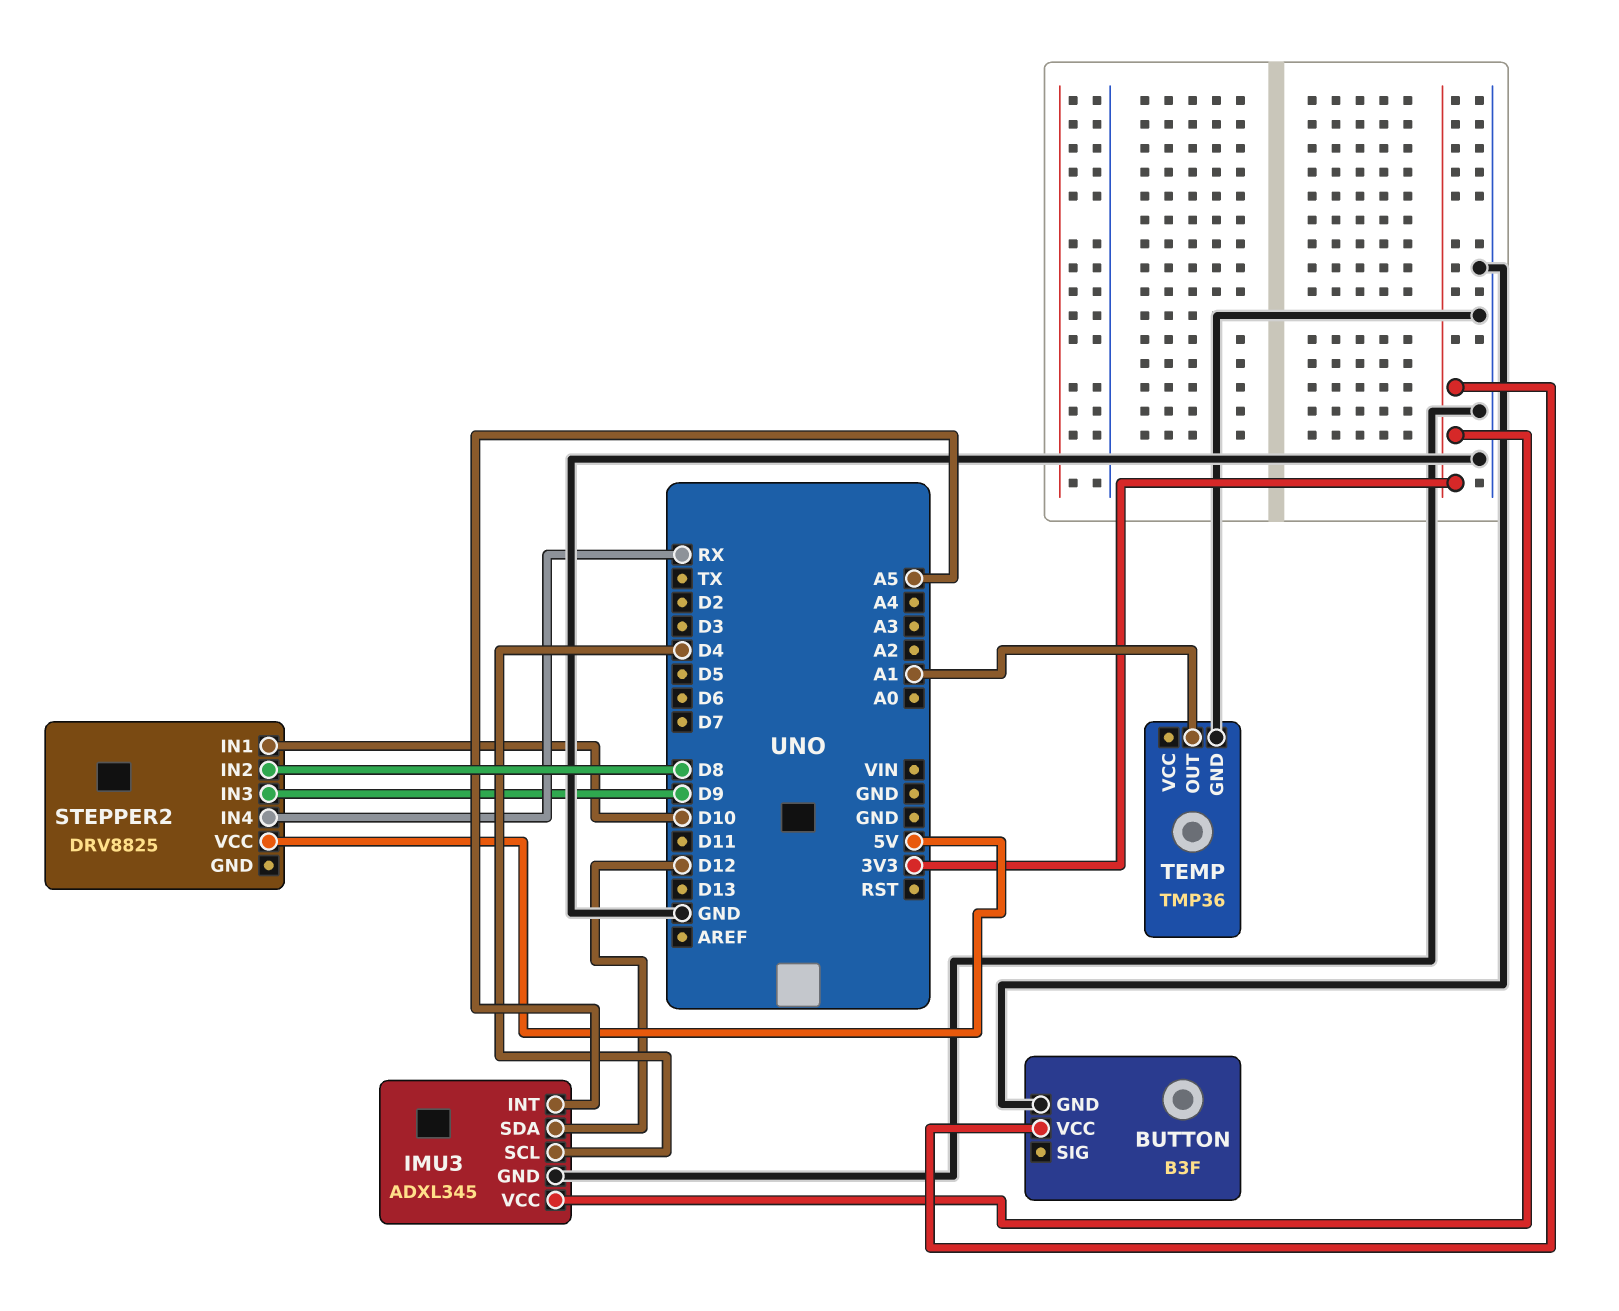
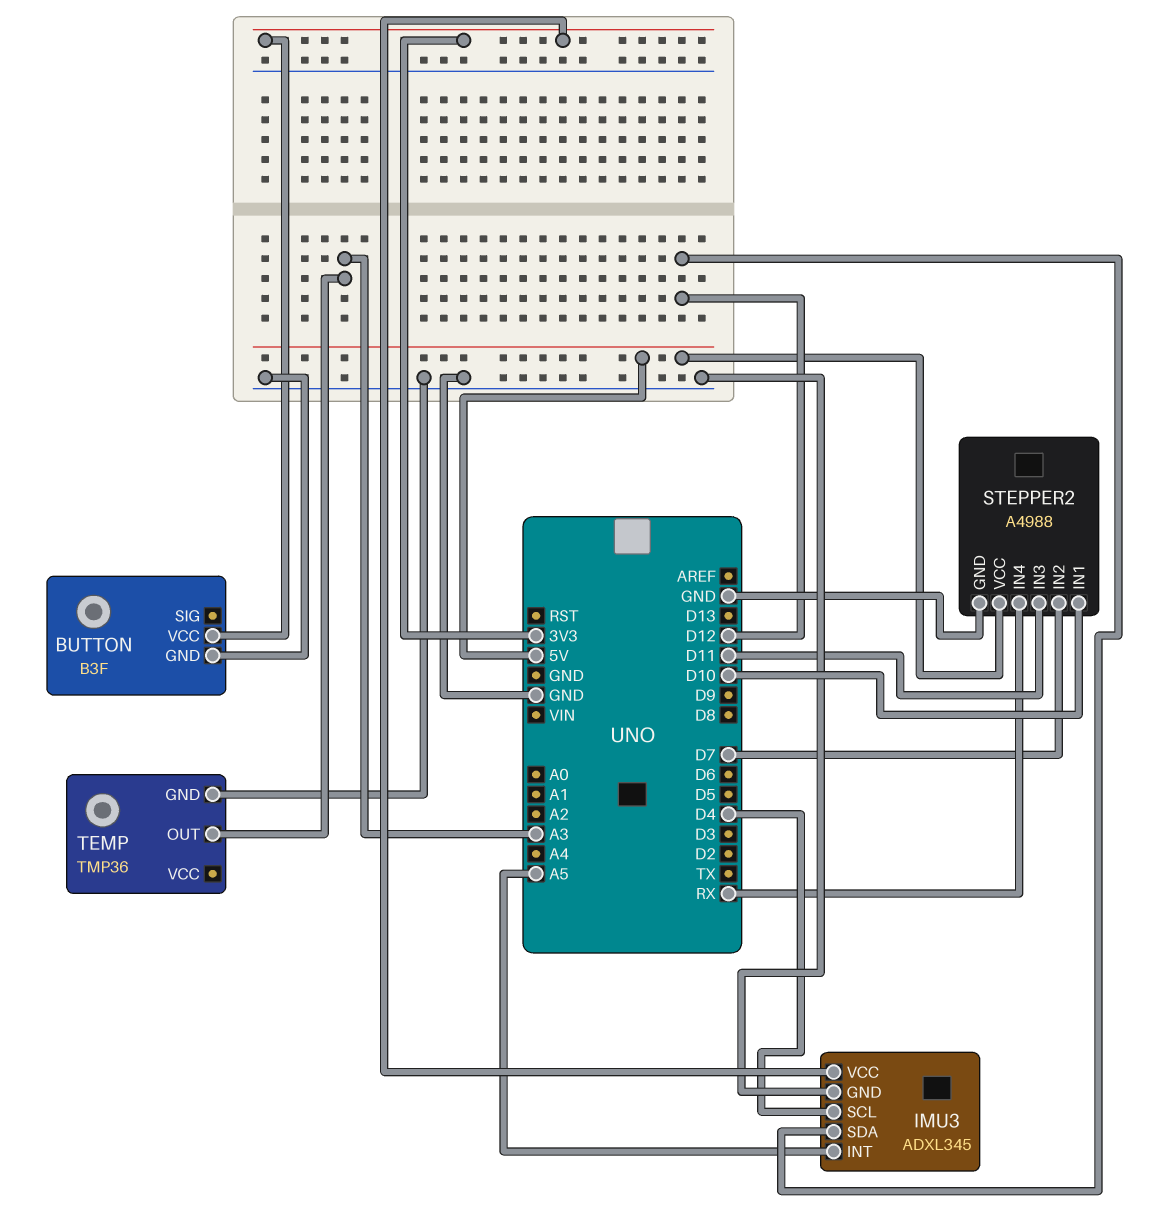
STEPPER2: DRV8825 -> A4988
STEPPER2 pin GND: none -> GND
STEPPER2 pin IN2: D8 -> D7
STEPPER2 pin IN3: D9 -> D11
TEMP pin OUT: A1 -> A3

